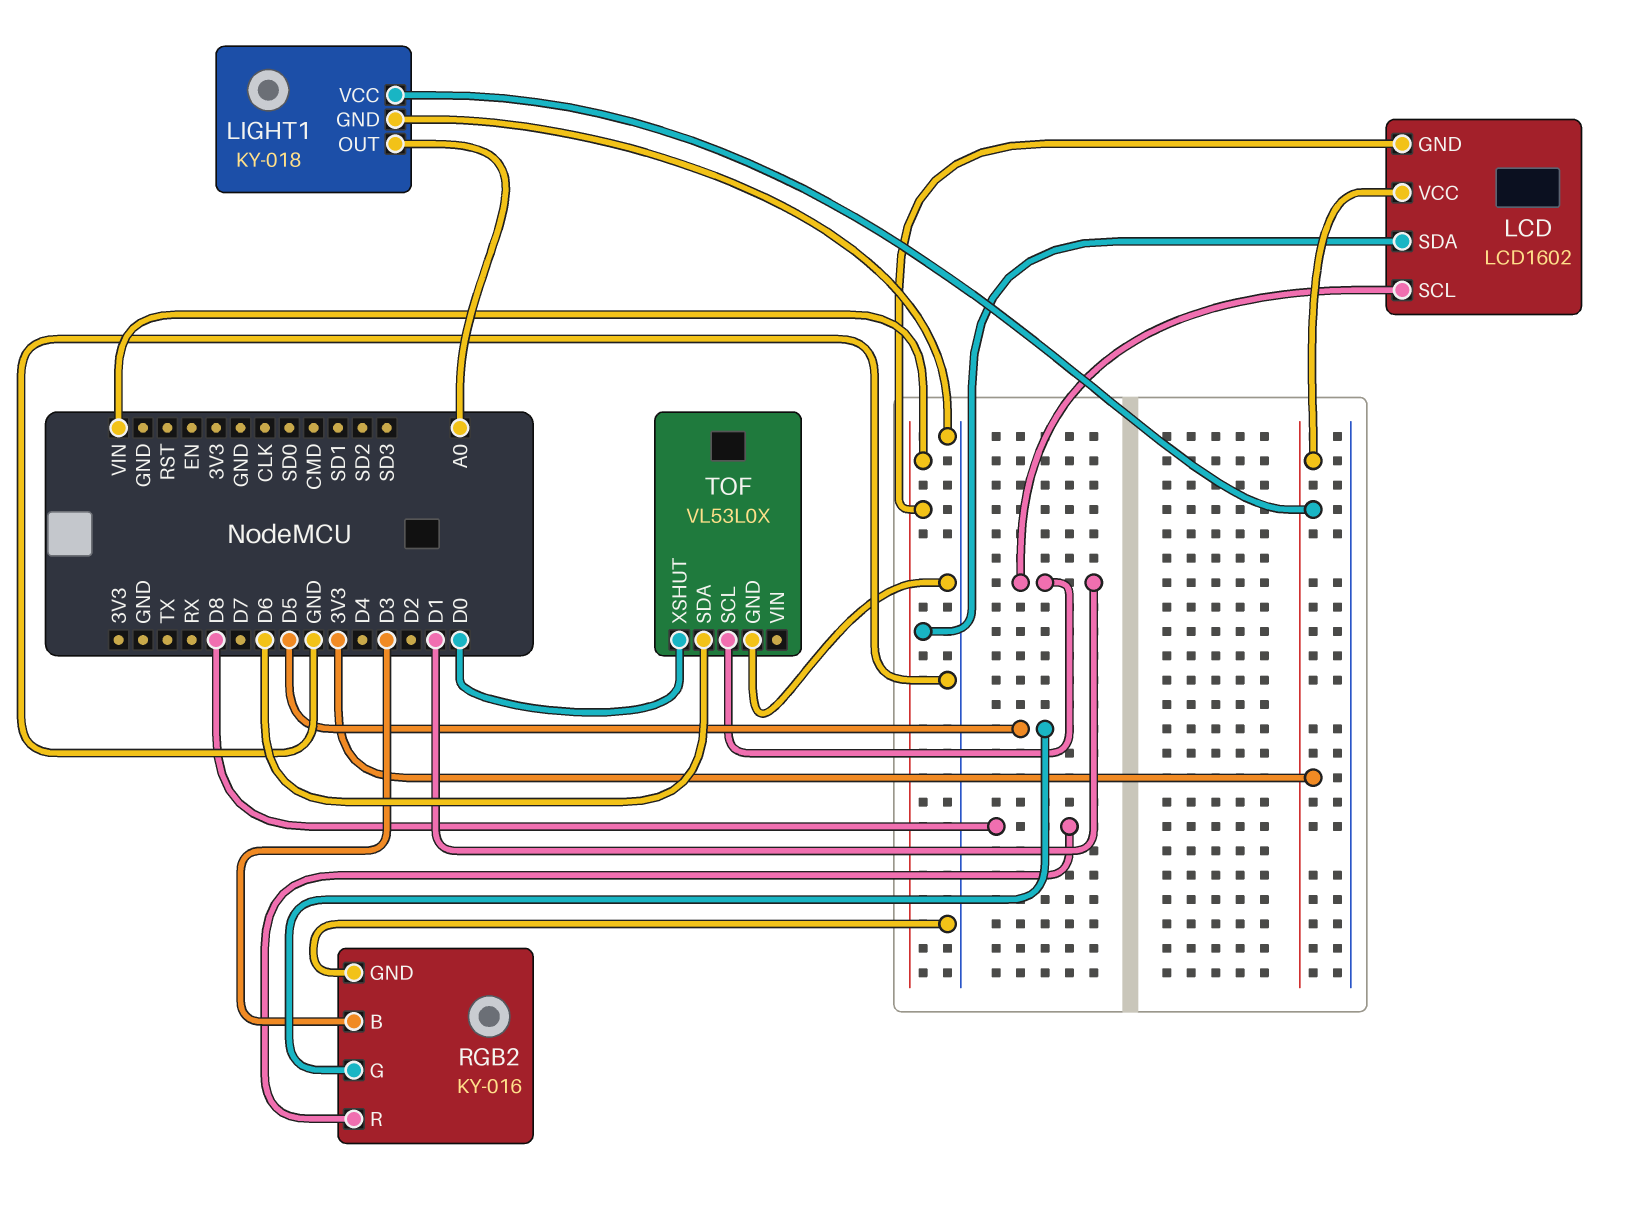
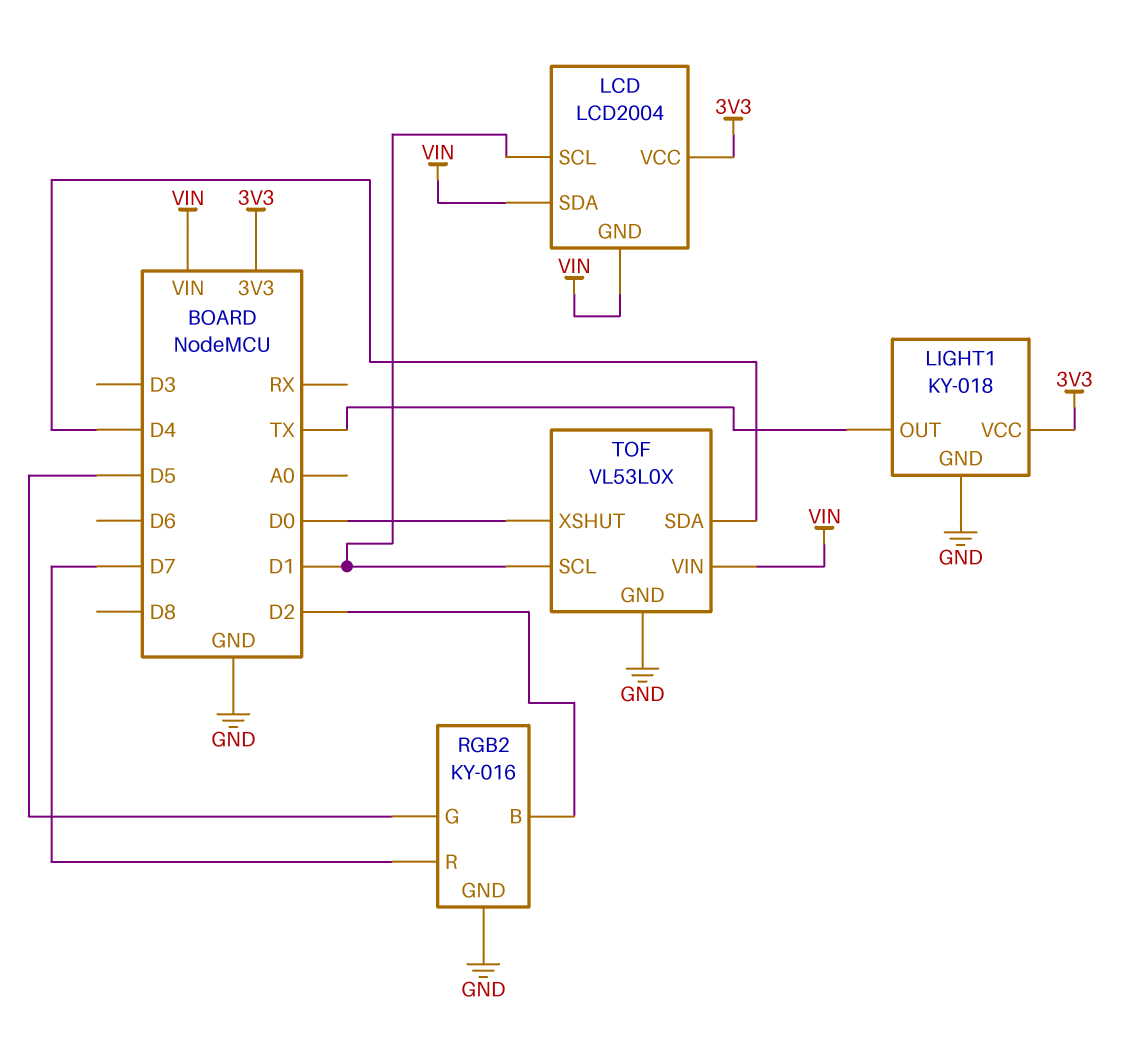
LCD: LCD1602 -> LCD2004
LIGHT1 pin OUT: A0 -> TX
RGB2 pin B: D3 -> D2
RGB2 pin R: D8 -> D7
TOF pin SDA: D6 -> D4
TOF pin VIN: none -> VIN

